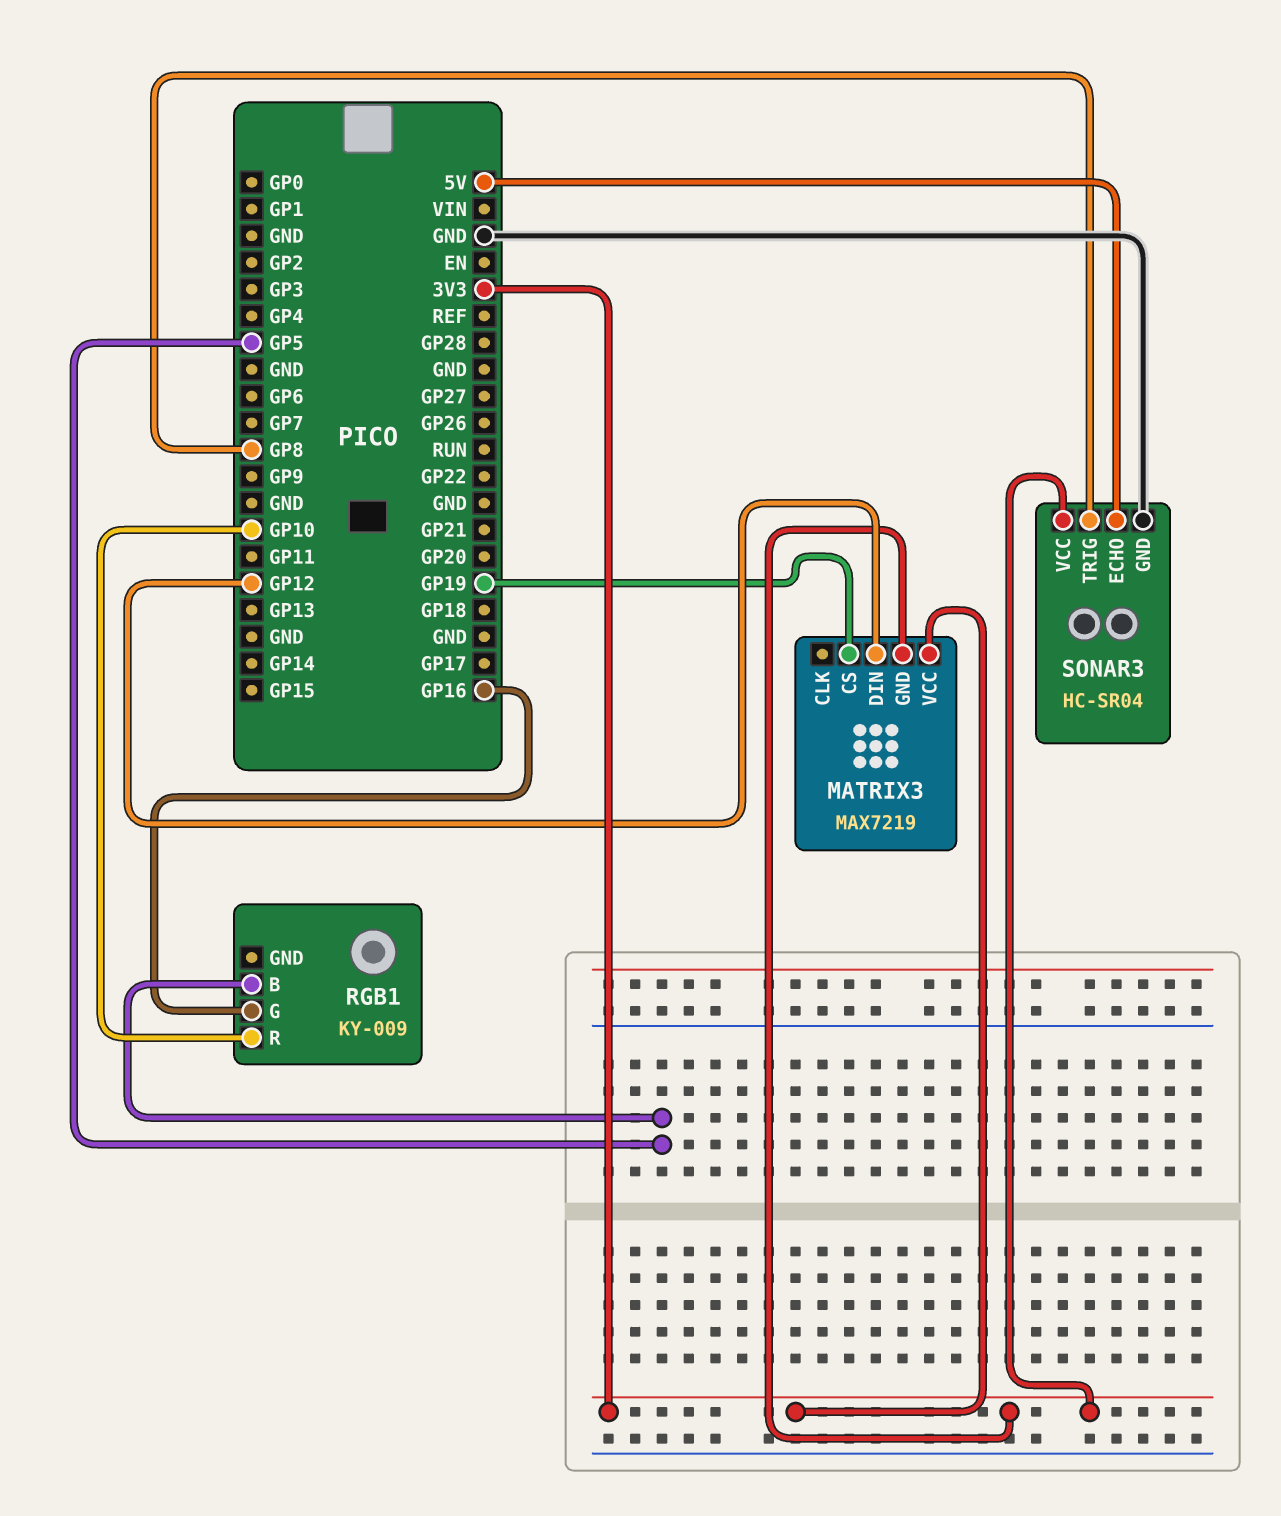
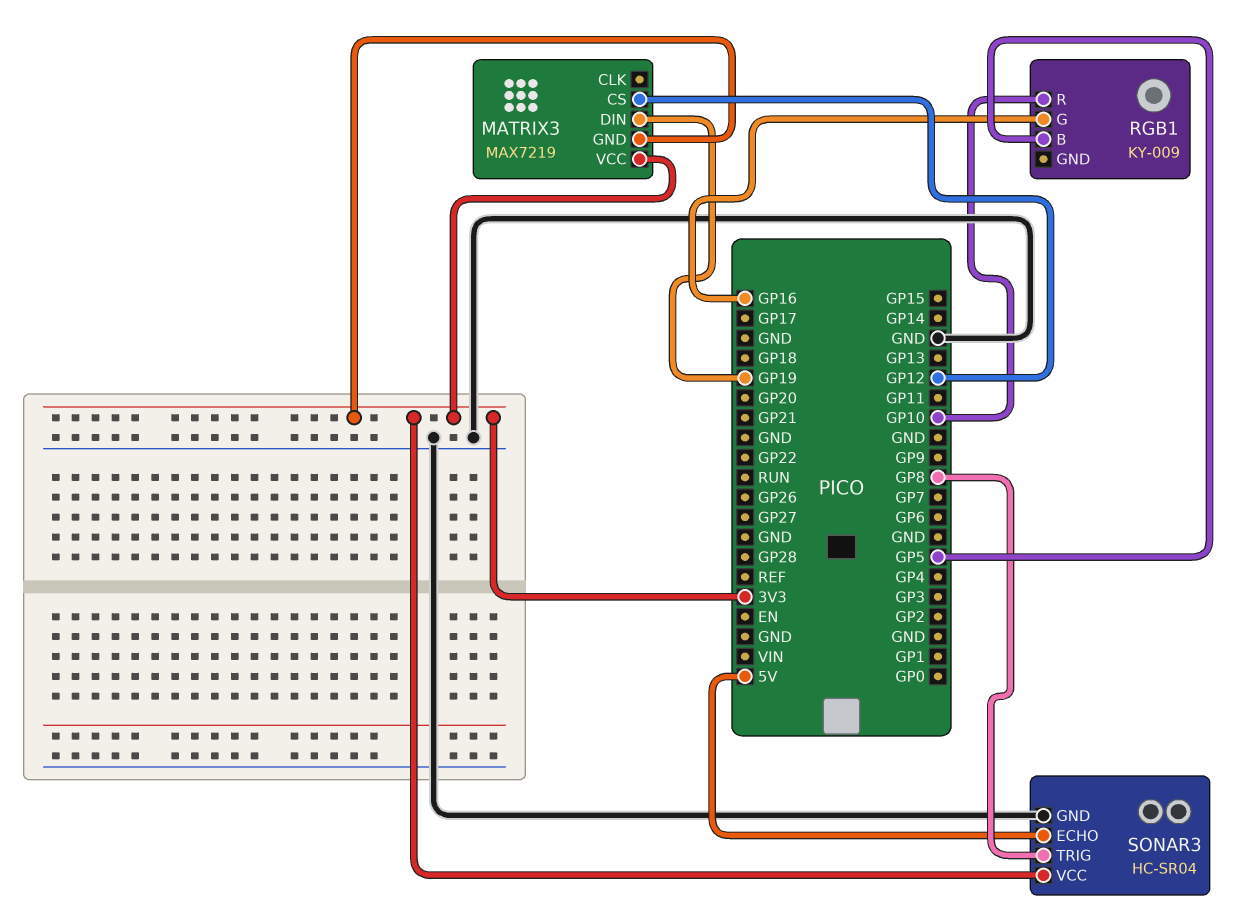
MATRIX3 pin CS: GP19 -> GP12
MATRIX3 pin DIN: GP12 -> GP19

